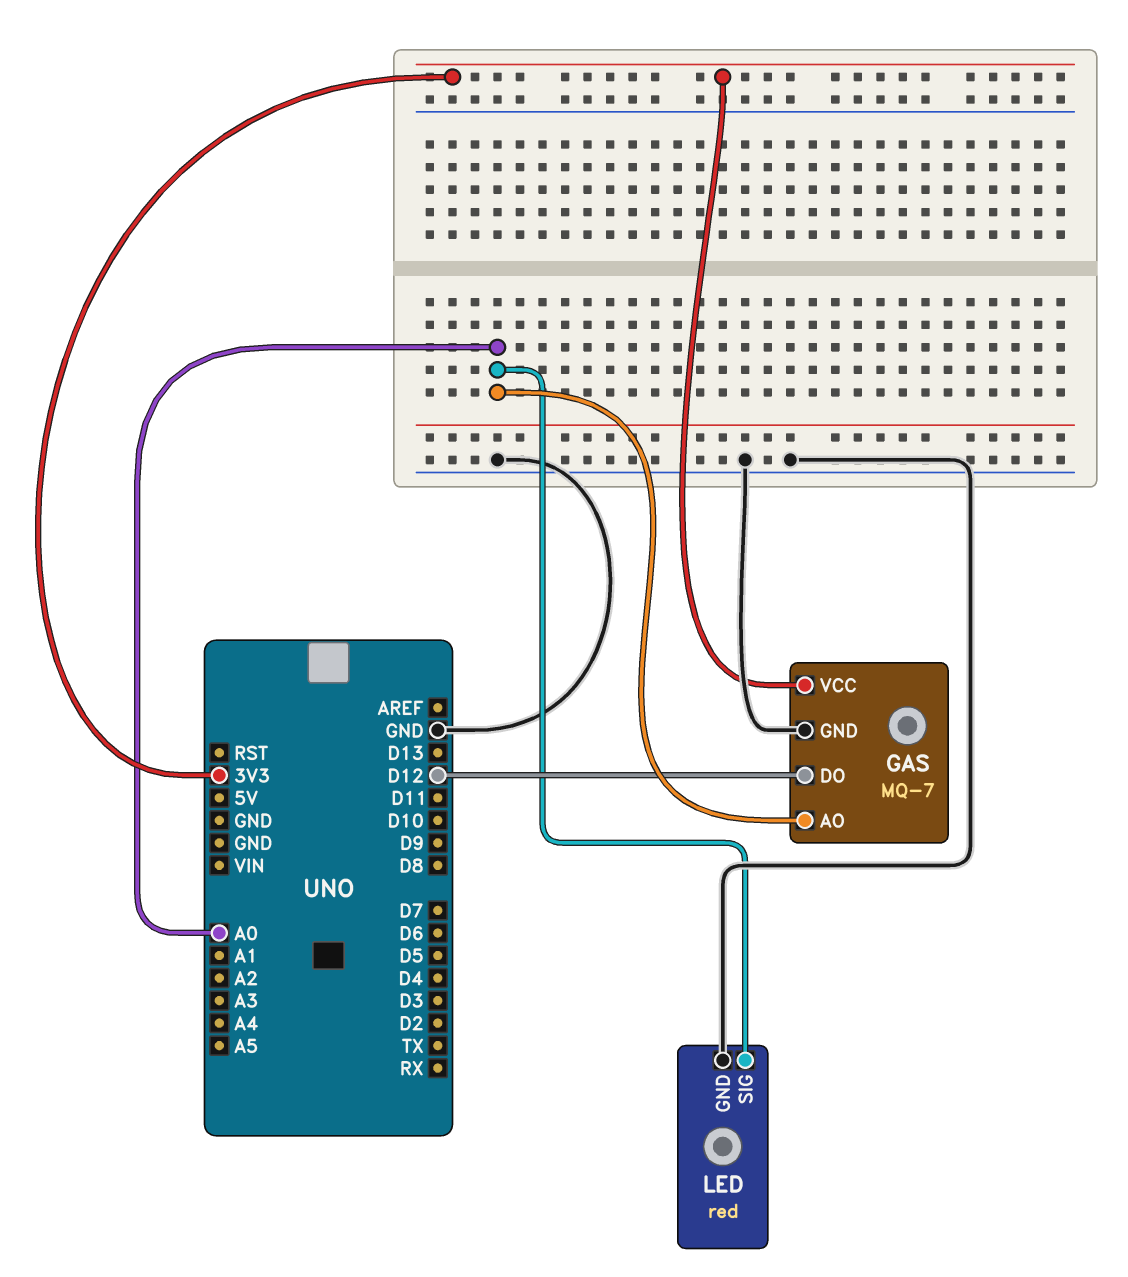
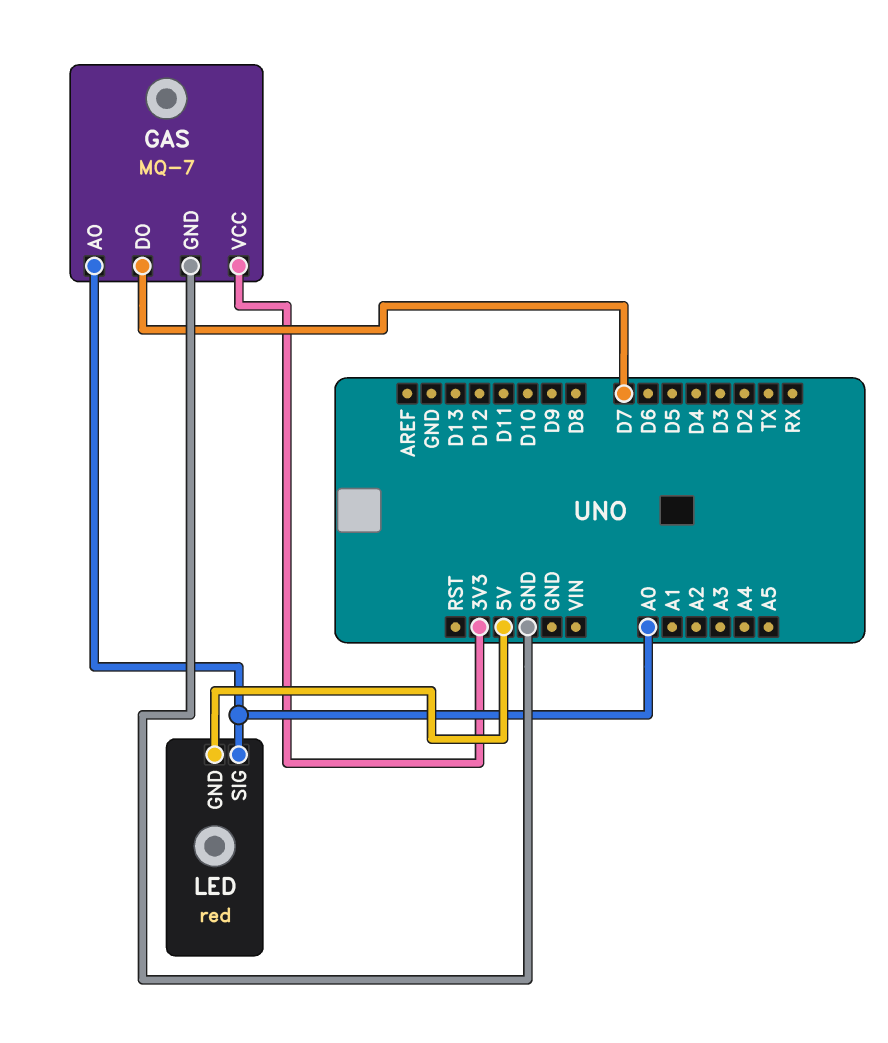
GAS pin DO: D12 -> D7
LED pin GND: GND -> 5V

